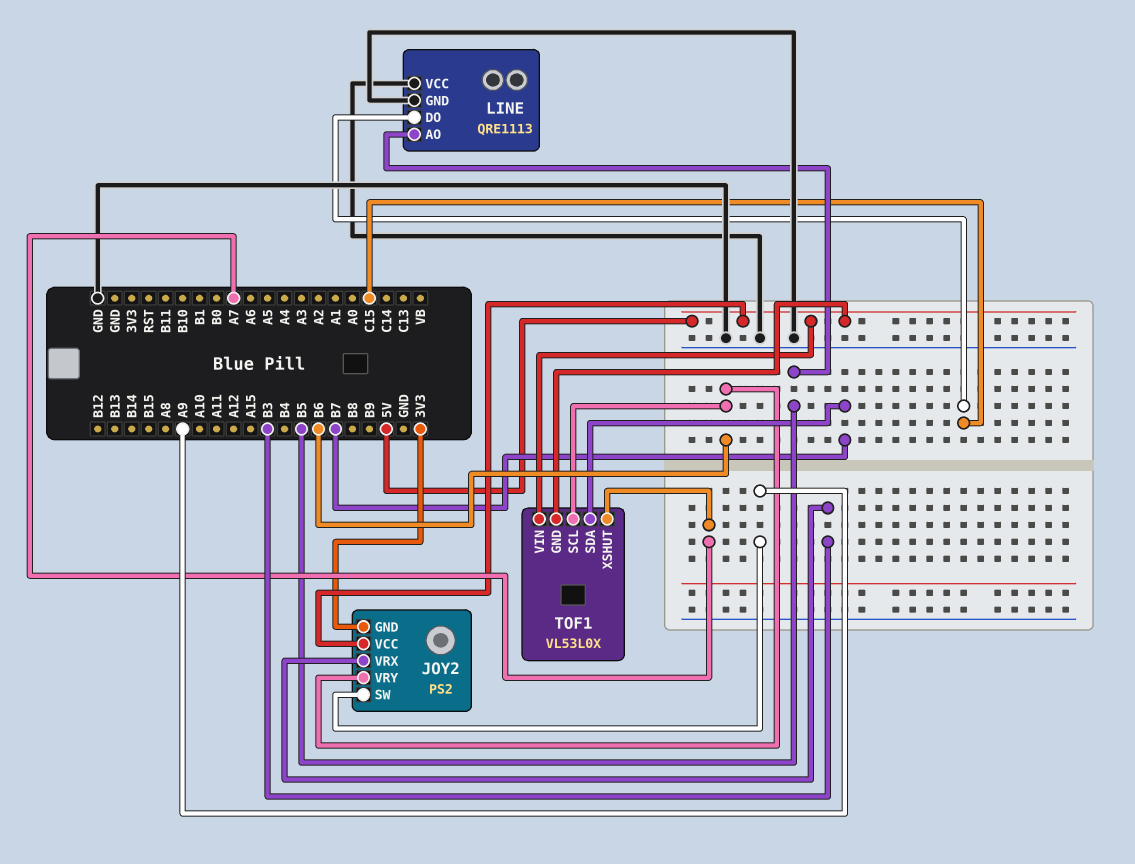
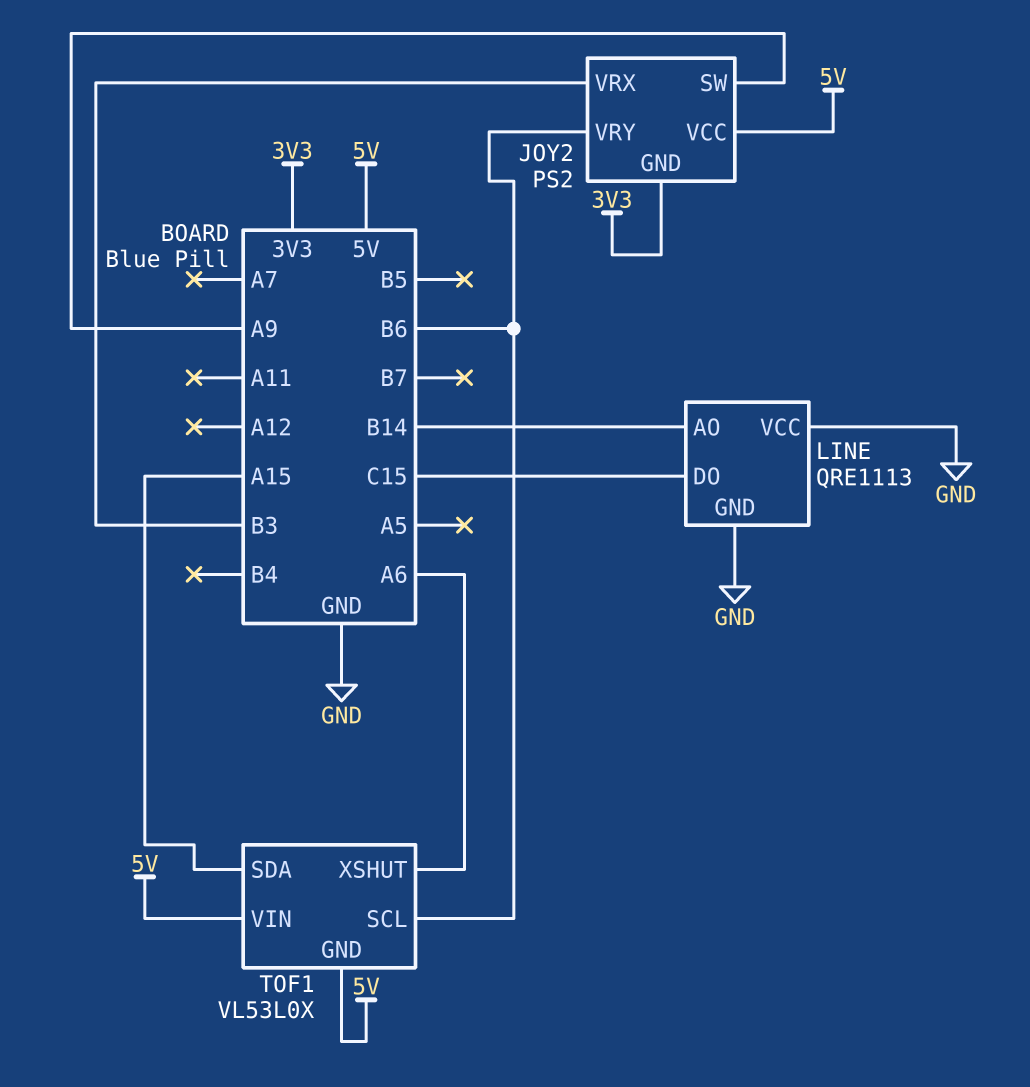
LINE pin AO: B5 -> B14
TOF1 pin SDA: B7 -> A15
TOF1 pin XSHUT: A7 -> A6

